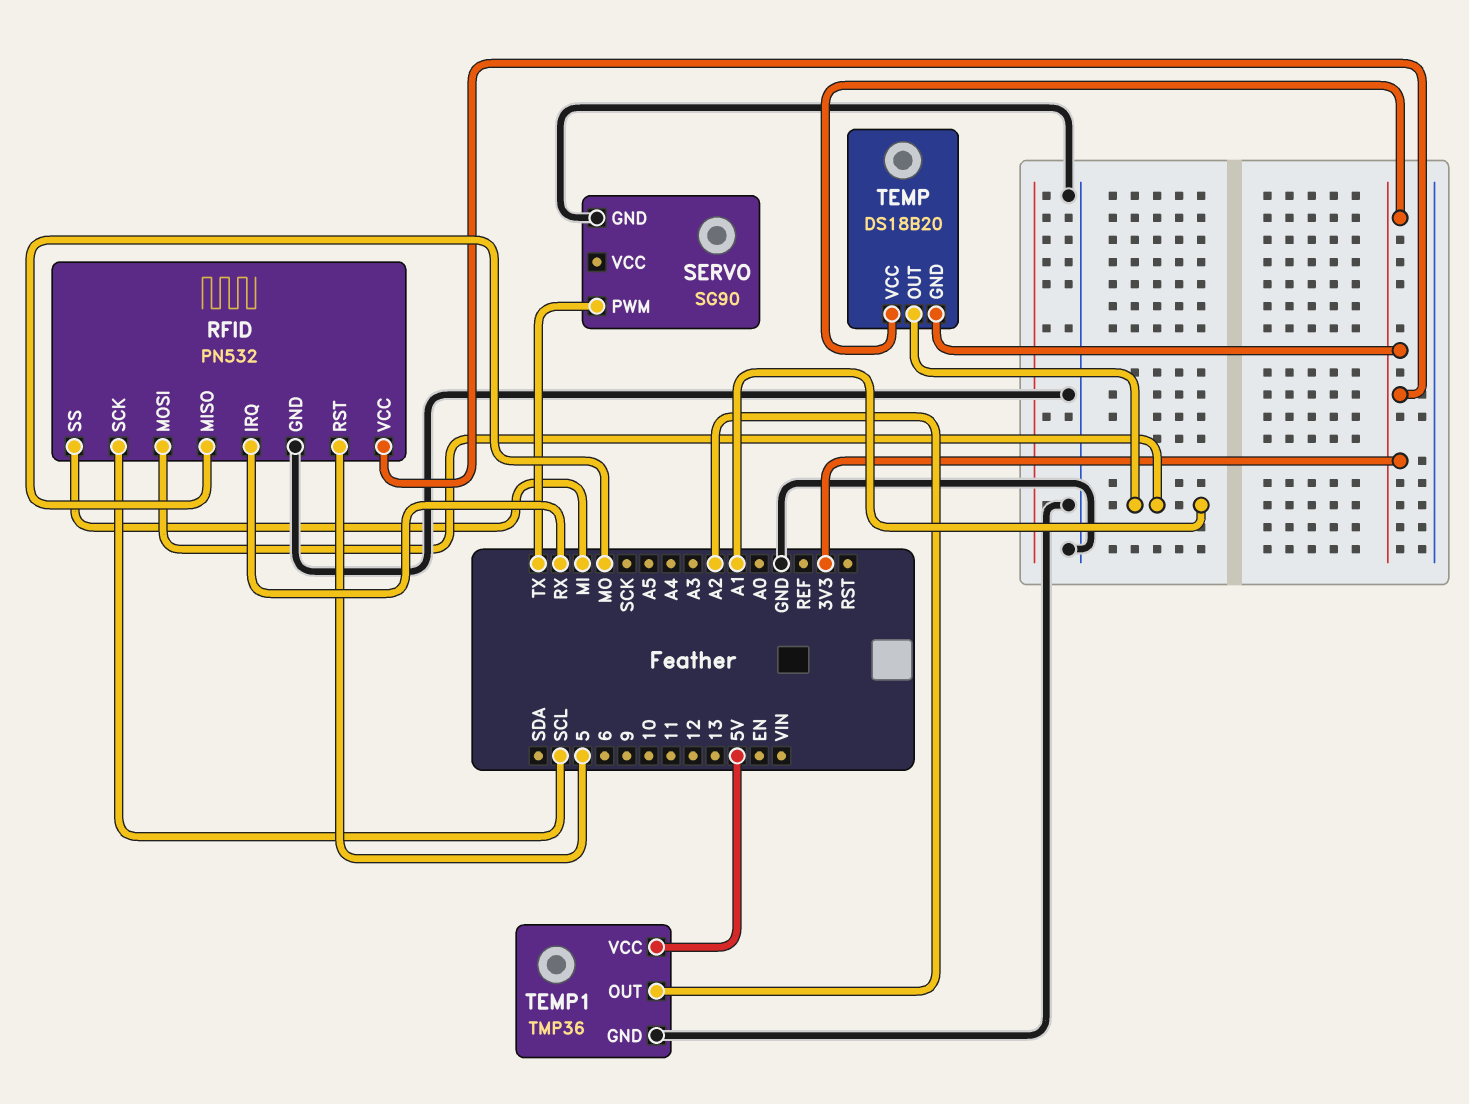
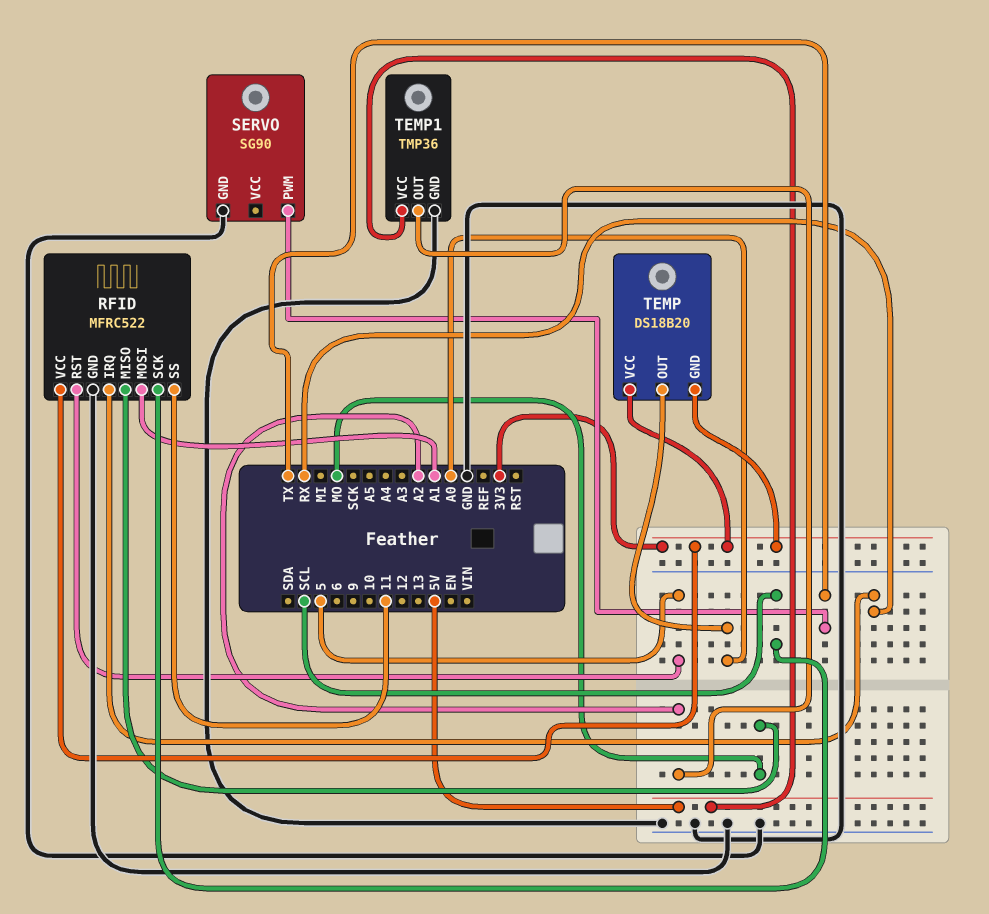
RFID: PN532 -> MFRC522
RFID pin SS: MI -> 11
TEMP pin OUT: A1 -> A0

